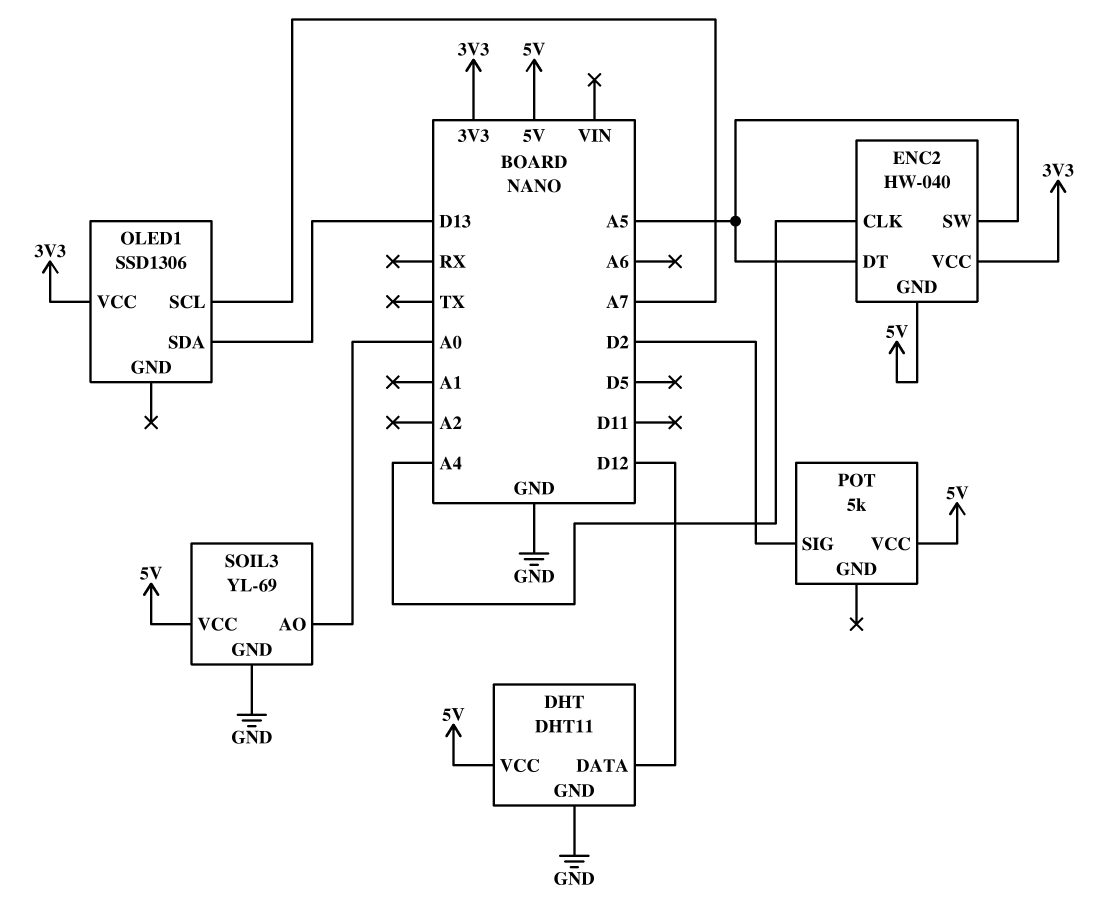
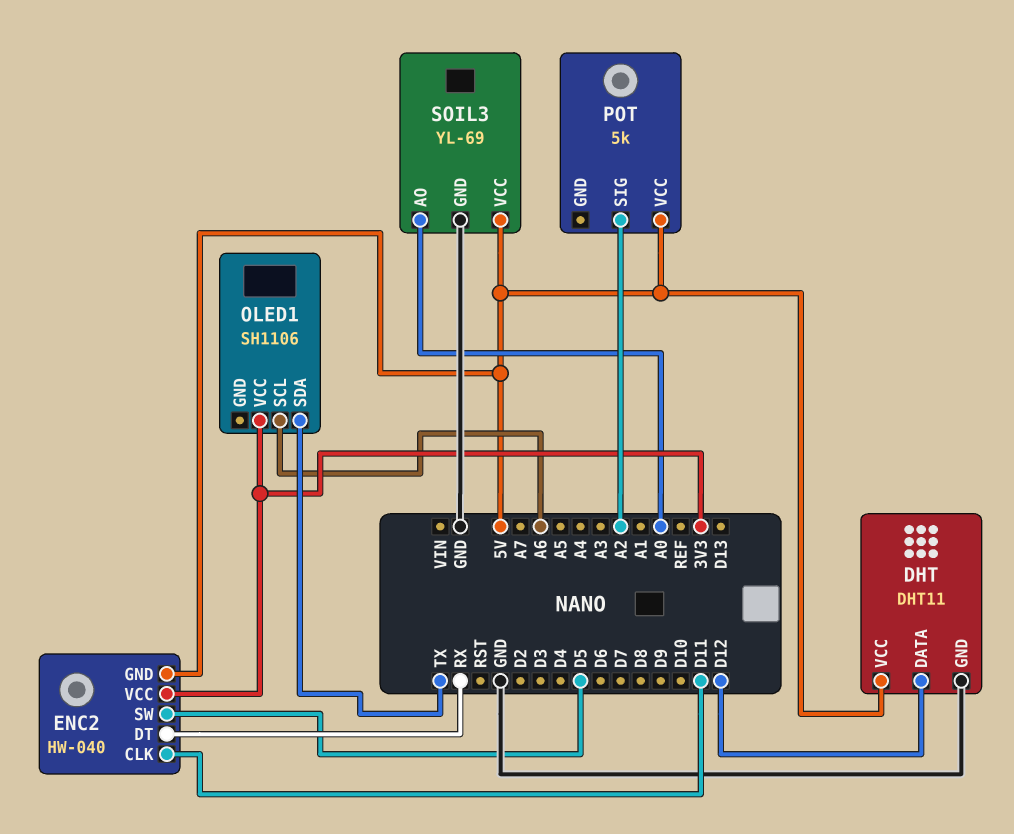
ENC2 pin CLK: A4 -> D11
ENC2 pin DT: A5 -> RX
ENC2 pin SW: A5 -> D5
OLED1: SSD1306 -> SH1106
OLED1 pin SCL: A7 -> A6
OLED1 pin SDA: D13 -> TX
POT pin SIG: D2 -> A2

